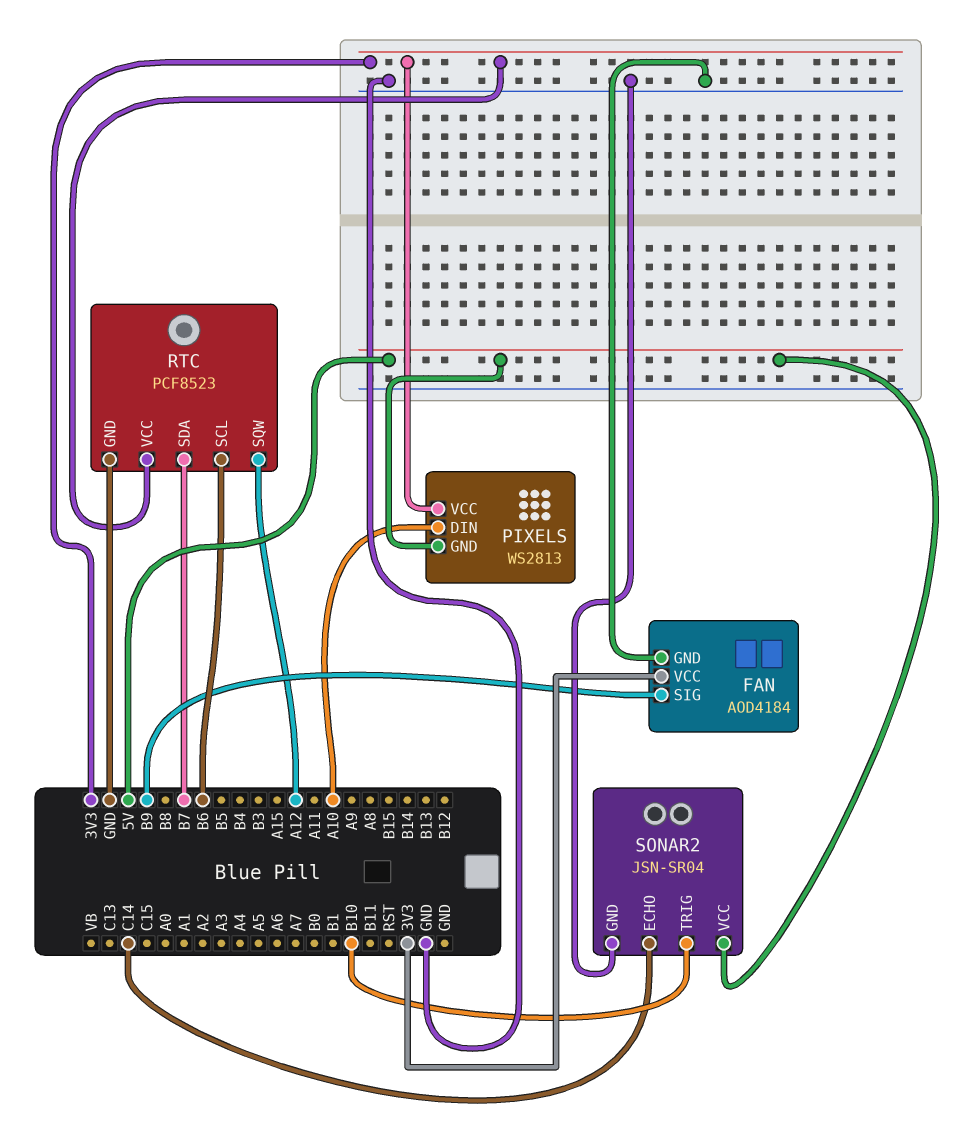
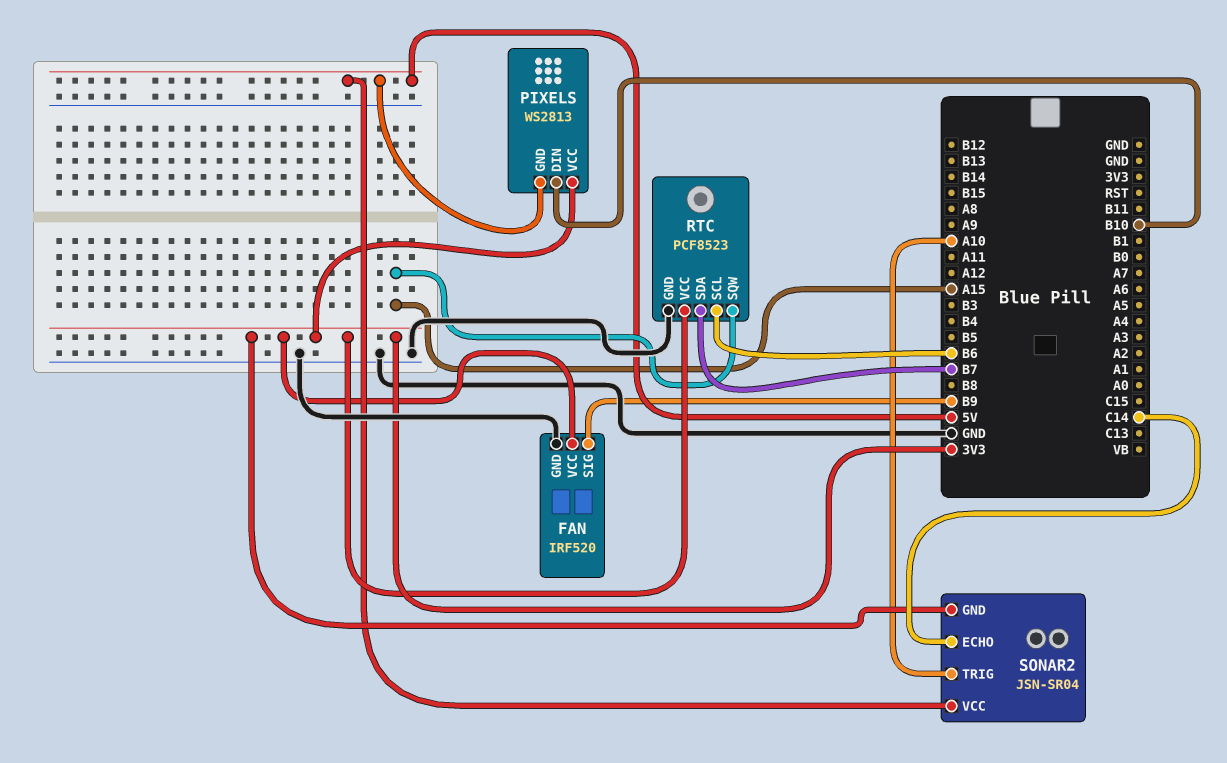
FAN: AOD4184 -> IRF520
PIXELS pin DIN: A10 -> B10
RTC pin SQW: A12 -> A15
SONAR2 pin GND: GND -> 3V3
SONAR2 pin TRIG: B10 -> A10

